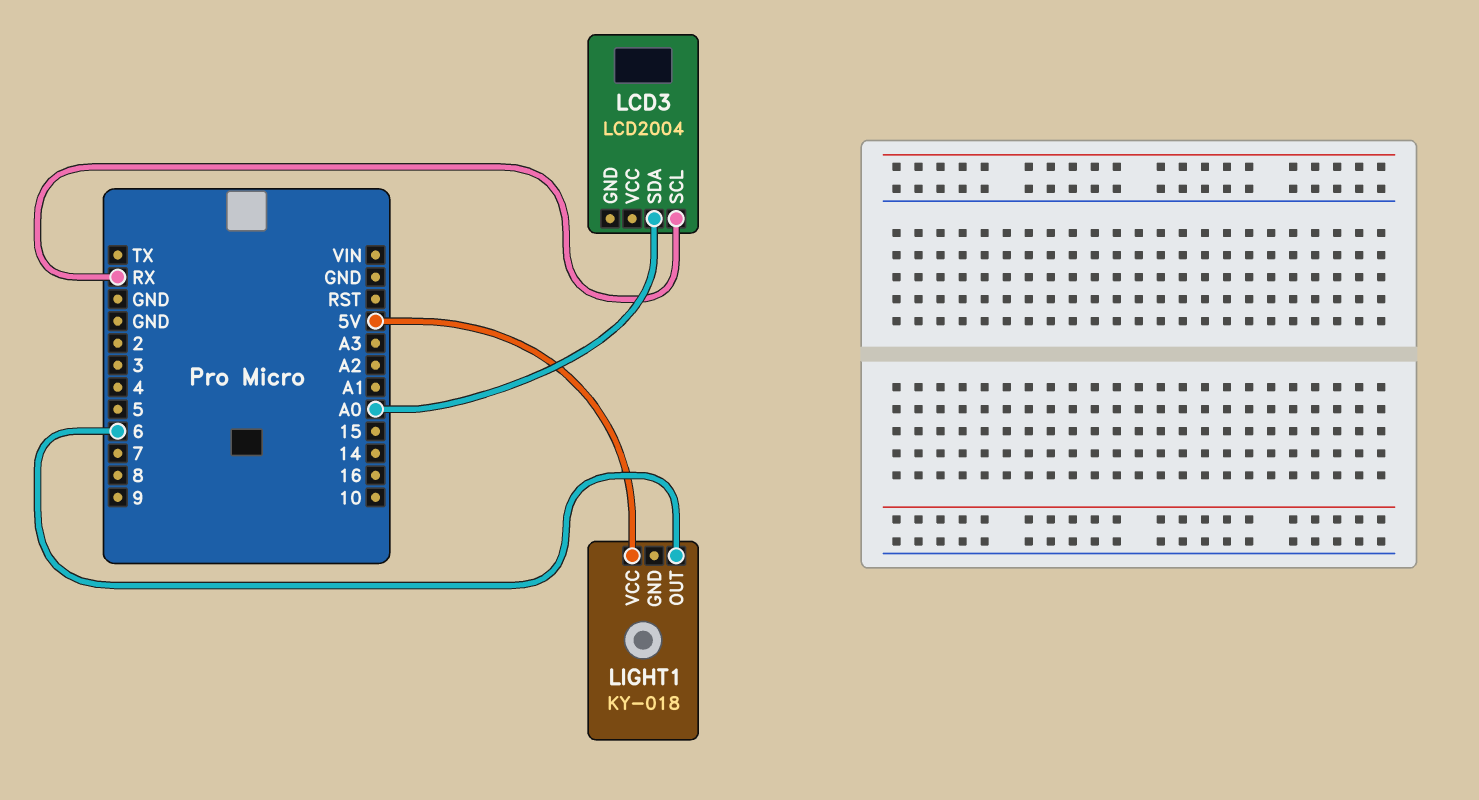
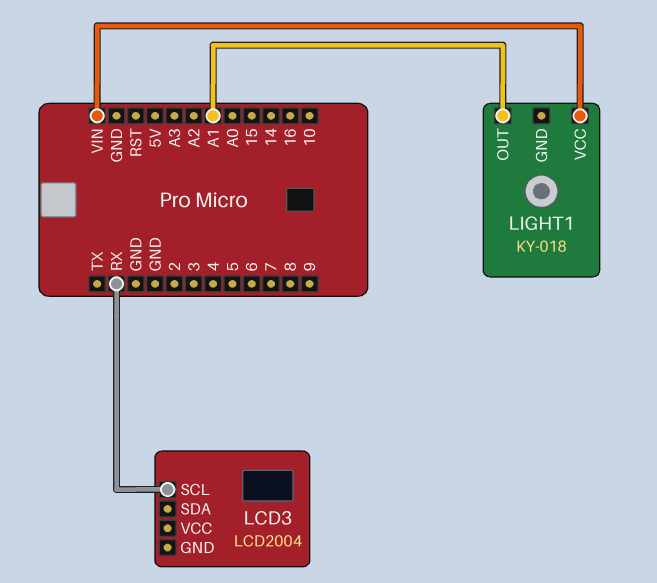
LCD3 pin SDA: A0 -> none
LIGHT1 pin OUT: 6 -> A1
LIGHT1 pin VCC: 5V -> VIN

